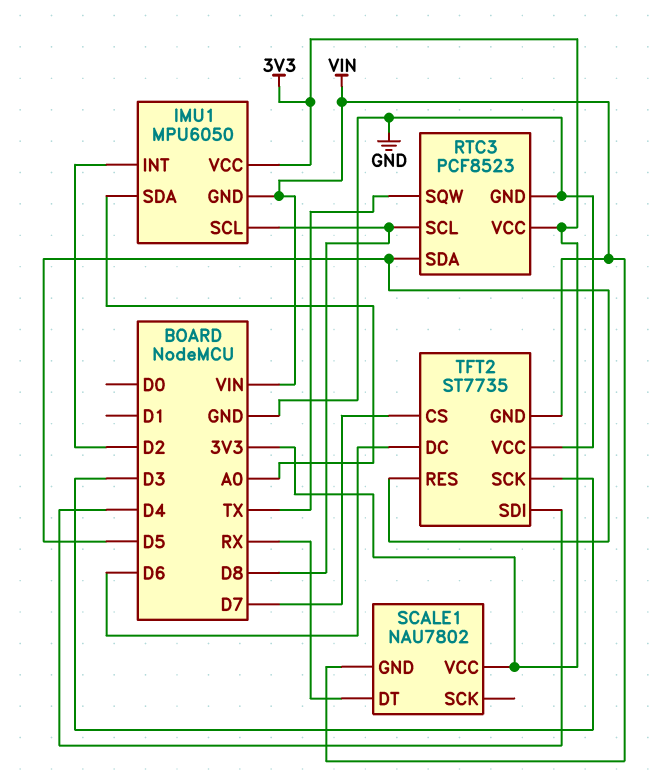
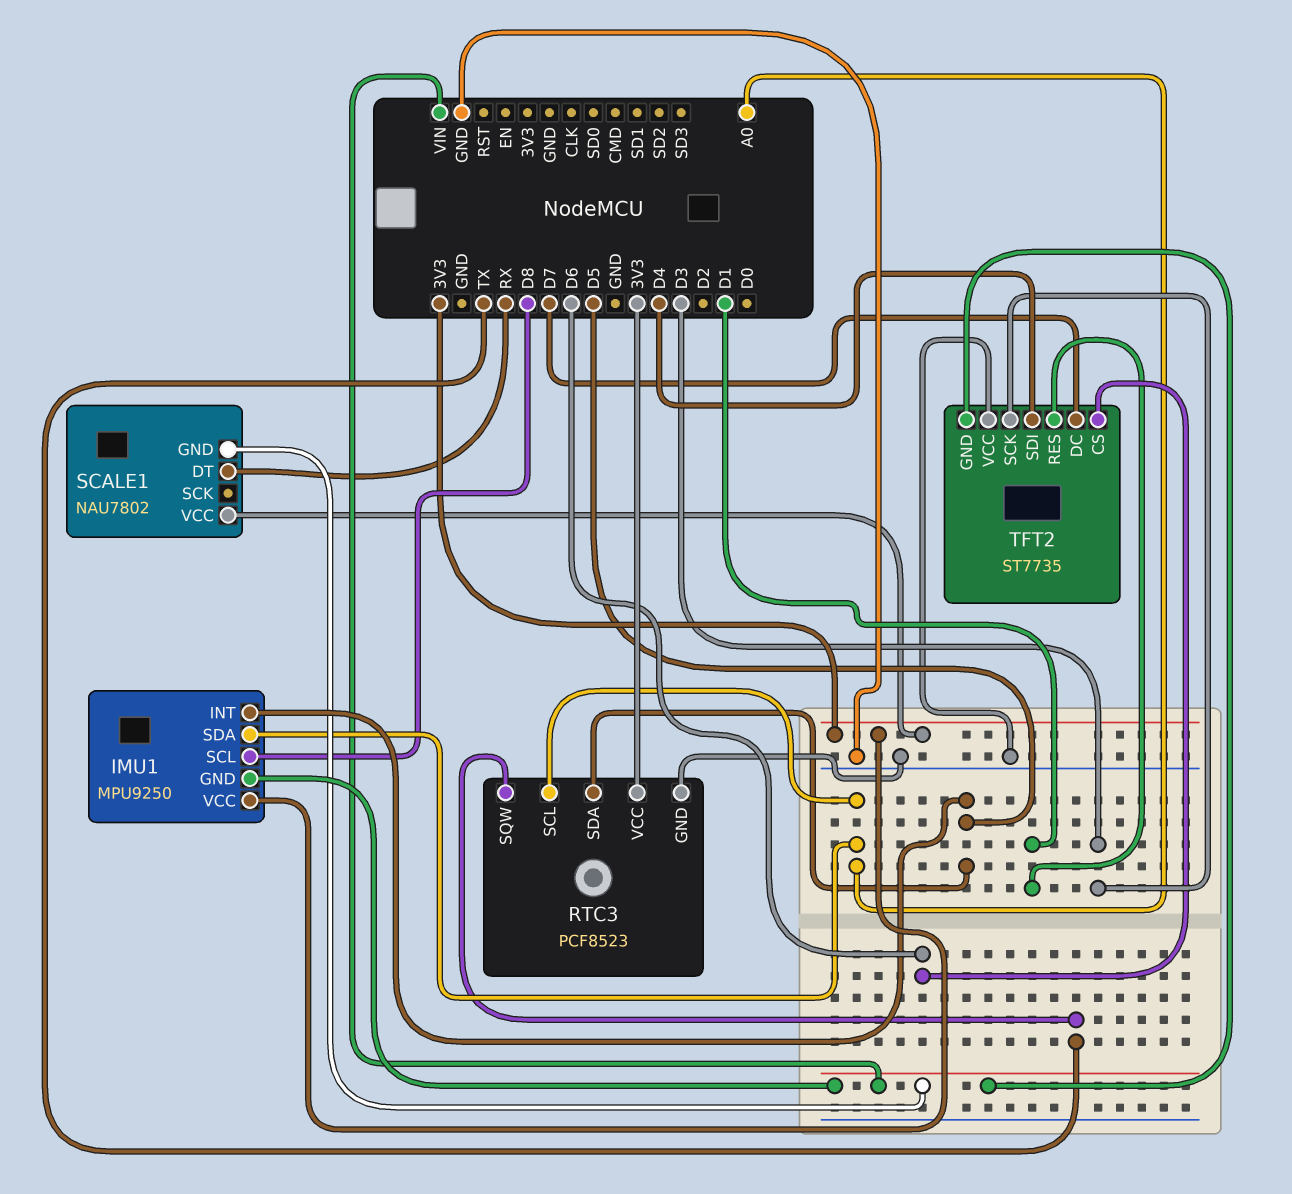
IMU1: MPU6050 -> MPU9250
IMU1 pin INT: D2 -> D5
RTC3 pin SCL: D8 -> A0
TFT2 pin CS: D7 -> D6
TFT2 pin DC: D6 -> D7
TFT2 pin RES: D5 -> D1

